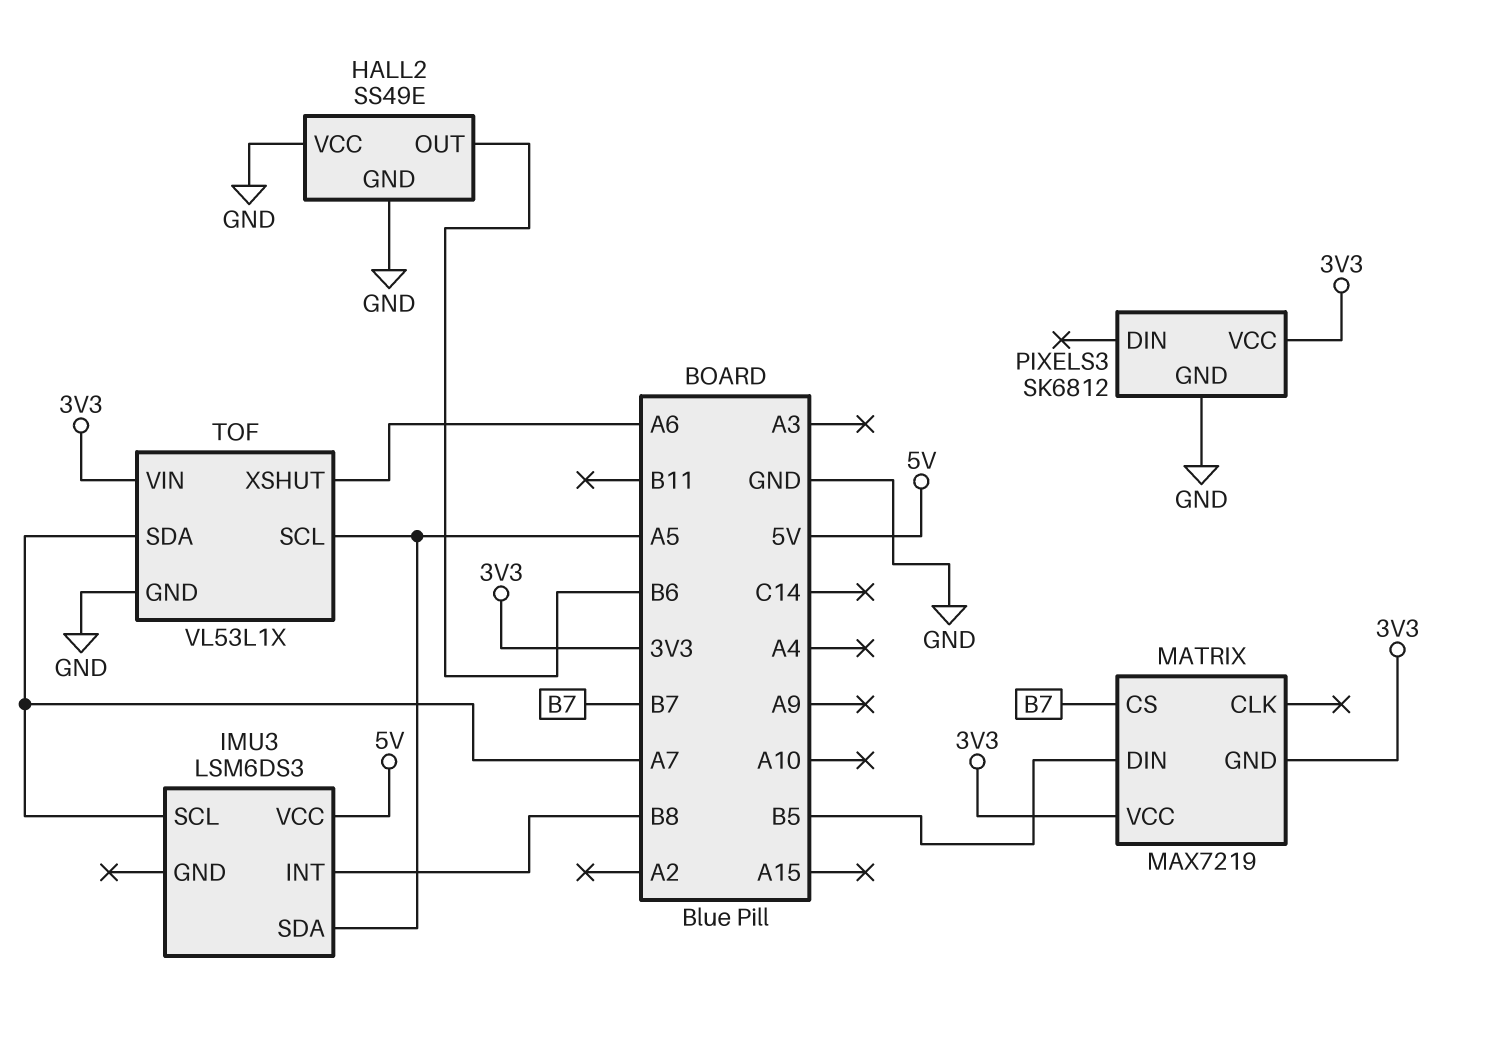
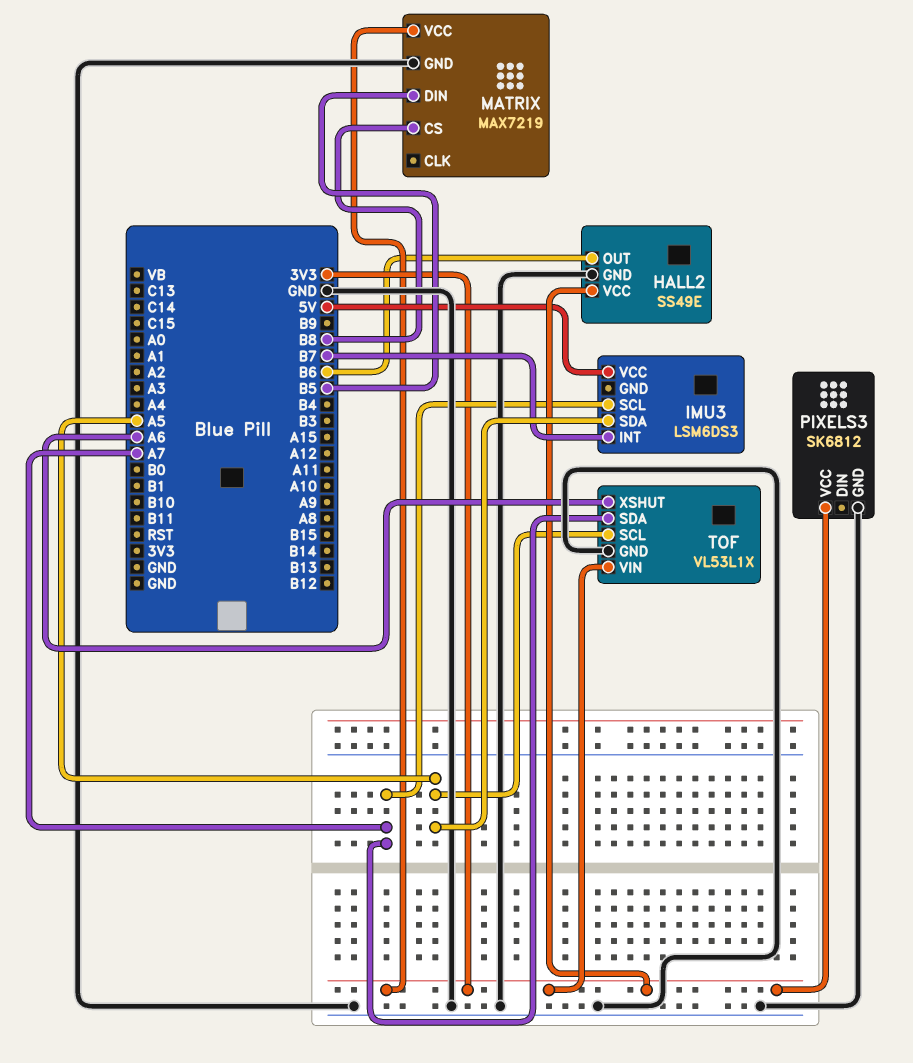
HALL2 pin VCC: GND -> 3V3
IMU3 pin INT: B8 -> B7
MATRIX pin CS: B7 -> B8
MATRIX pin GND: 3V3 -> GND

